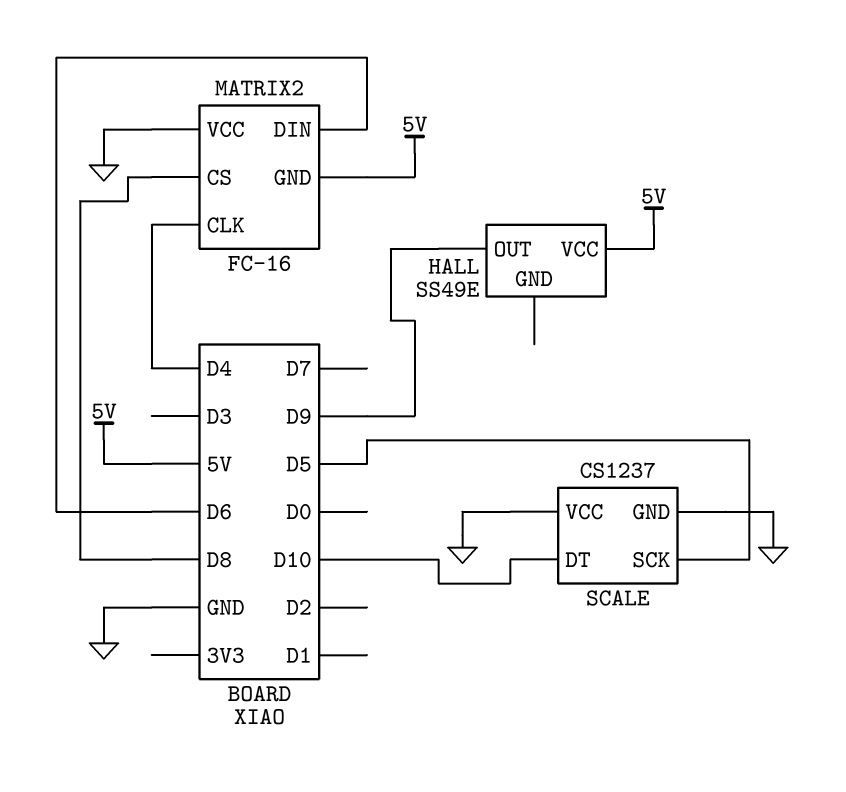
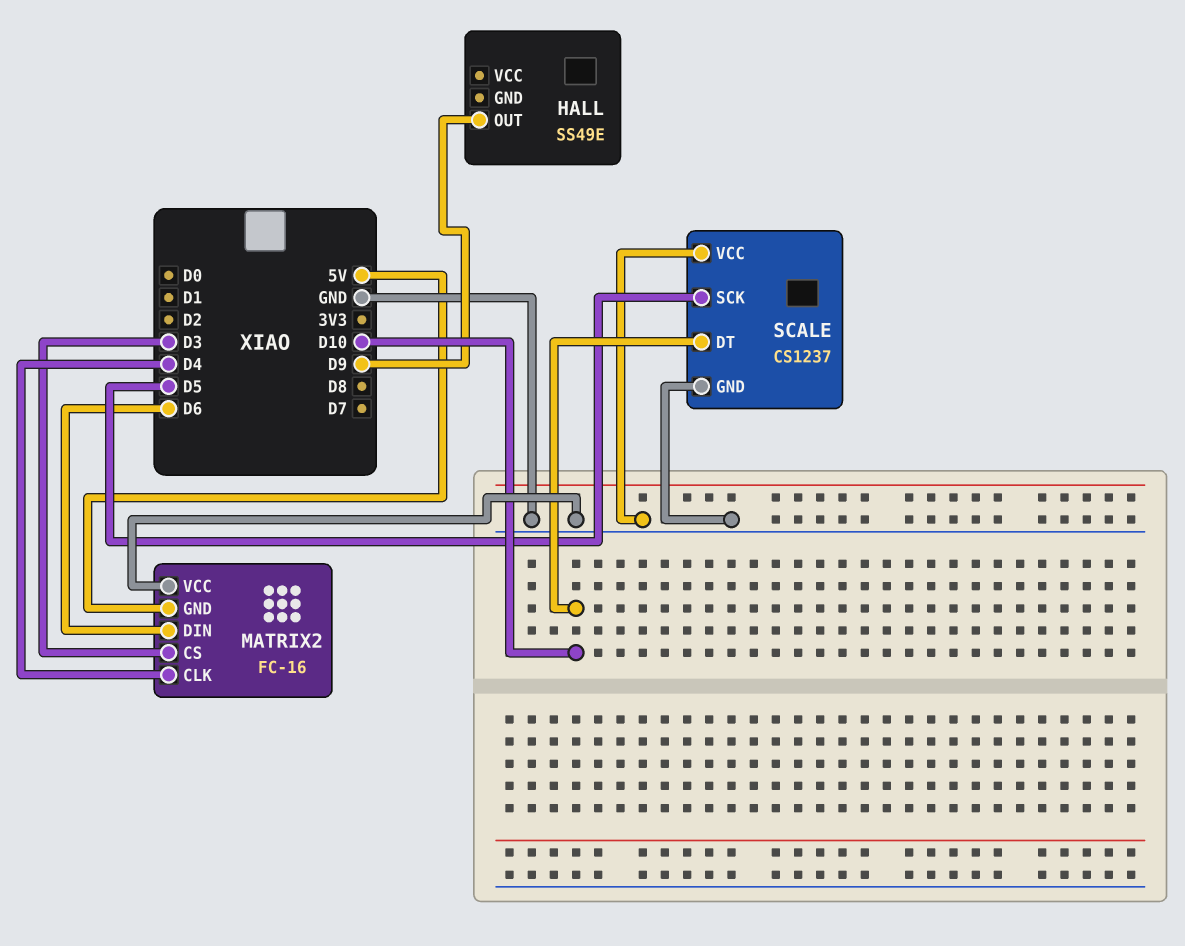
HALL pin VCC: 5V -> none
MATRIX2 pin CS: D8 -> D3

